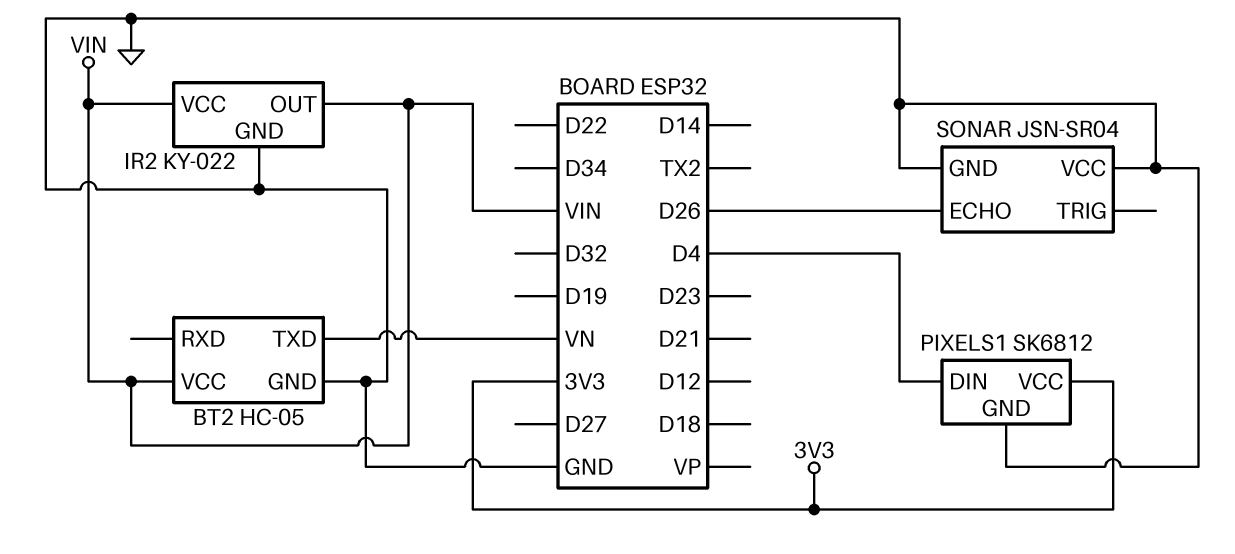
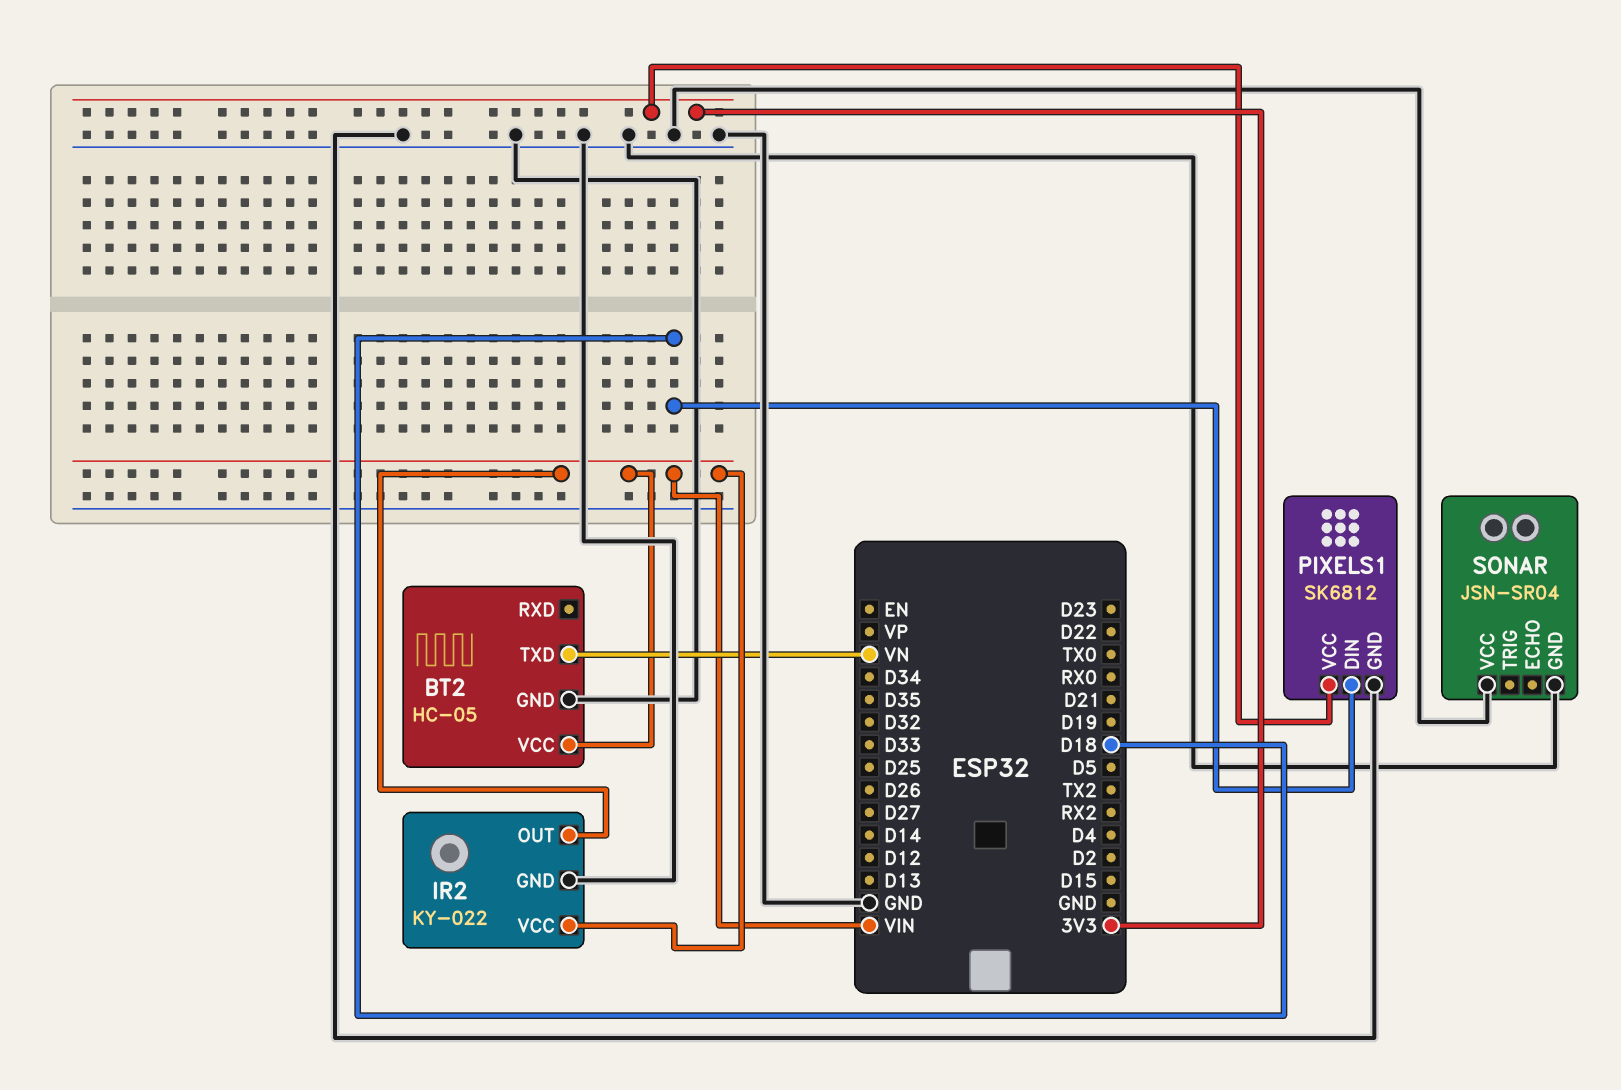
PIXELS1 pin DIN: D4 -> D18
SONAR pin ECHO: D26 -> none

